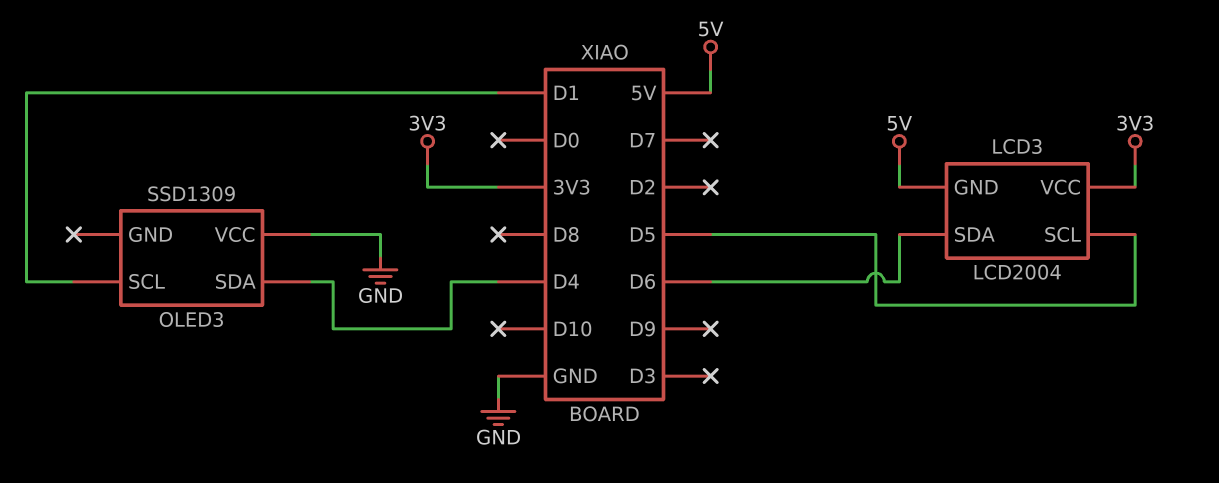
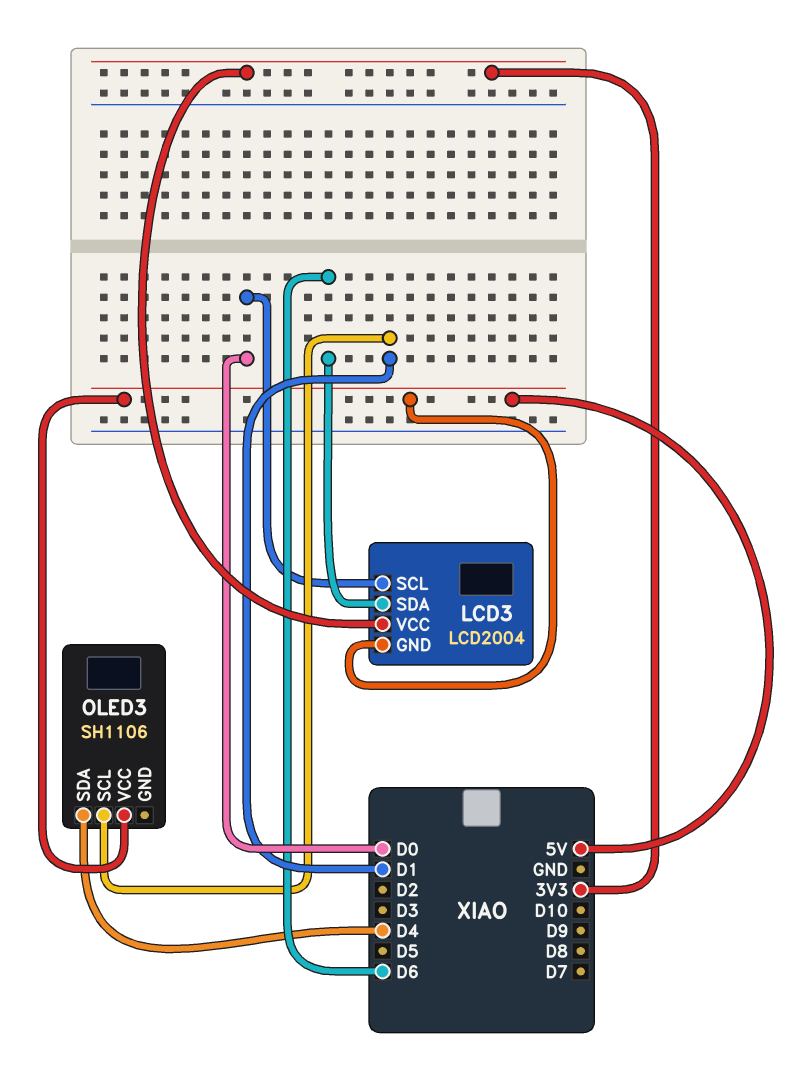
LCD3 pin SCL: D5 -> D0
OLED3: SSD1309 -> SH1106
OLED3 pin VCC: GND -> 5V

